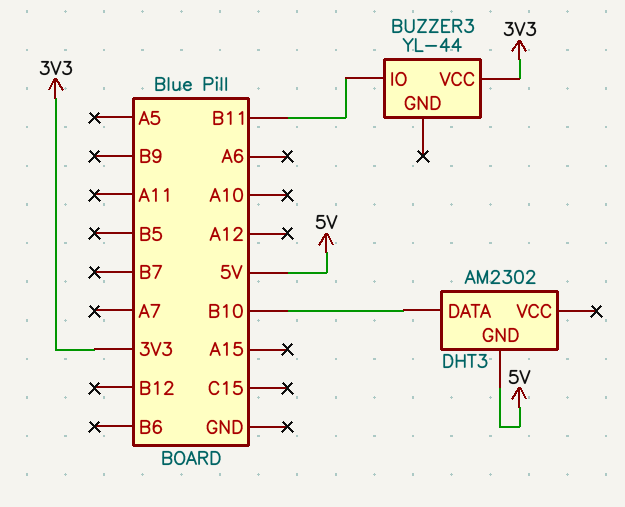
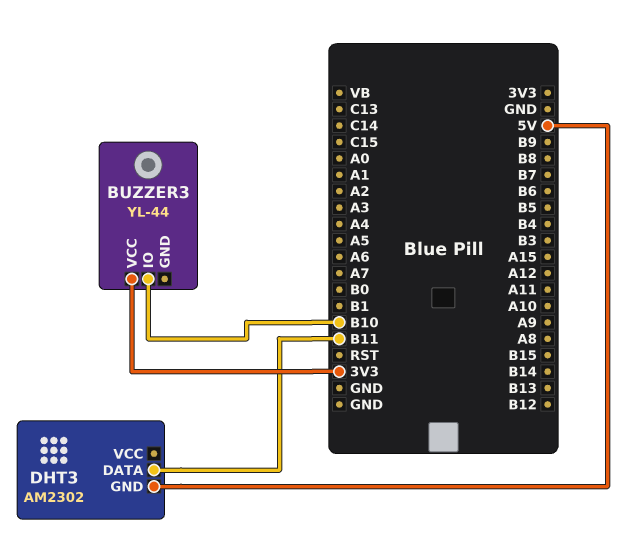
BUZZER3 pin IO: B11 -> B10
DHT3 pin DATA: B10 -> B11

